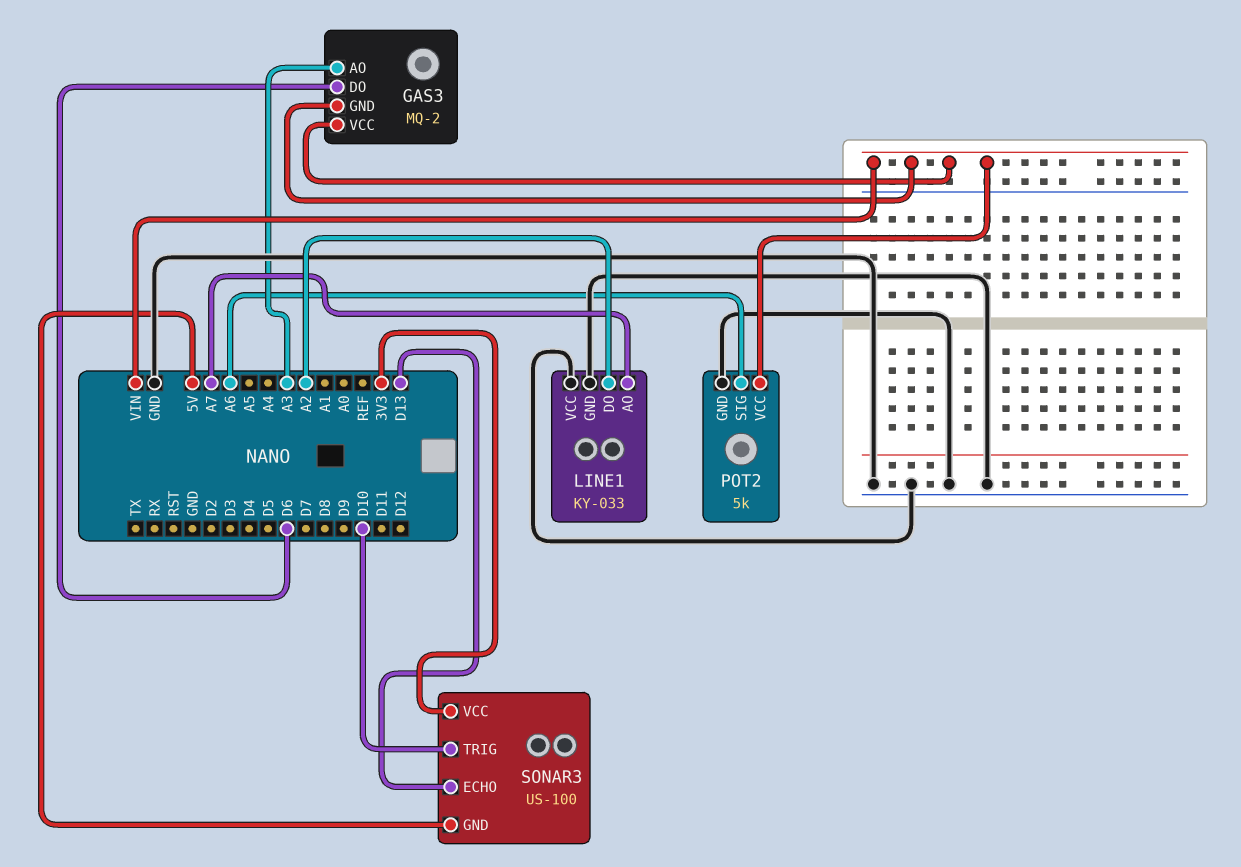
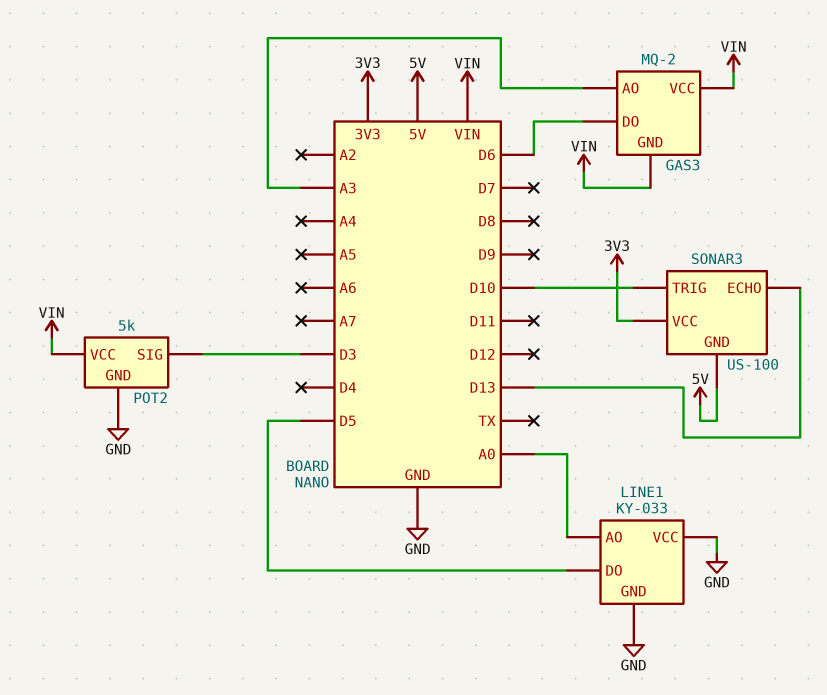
LINE1 pin AO: A7 -> A0
LINE1 pin DO: A2 -> D5
POT2 pin SIG: A6 -> D3

